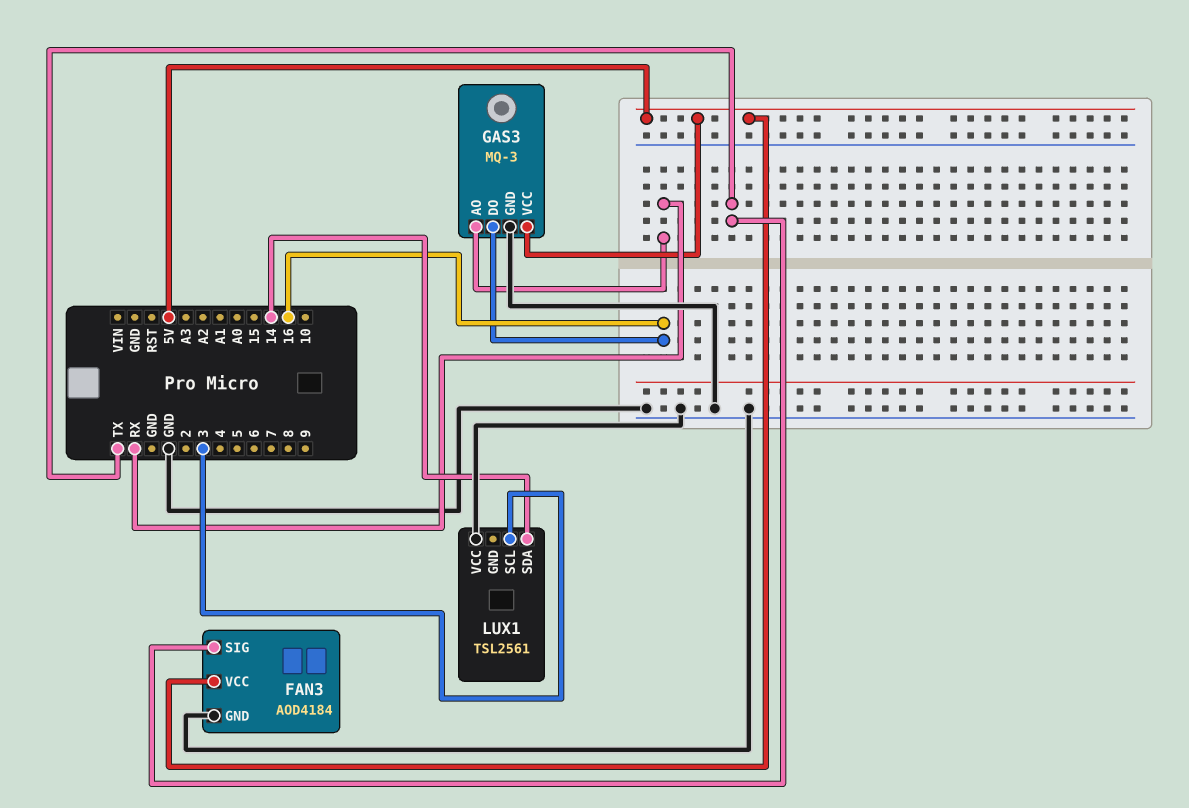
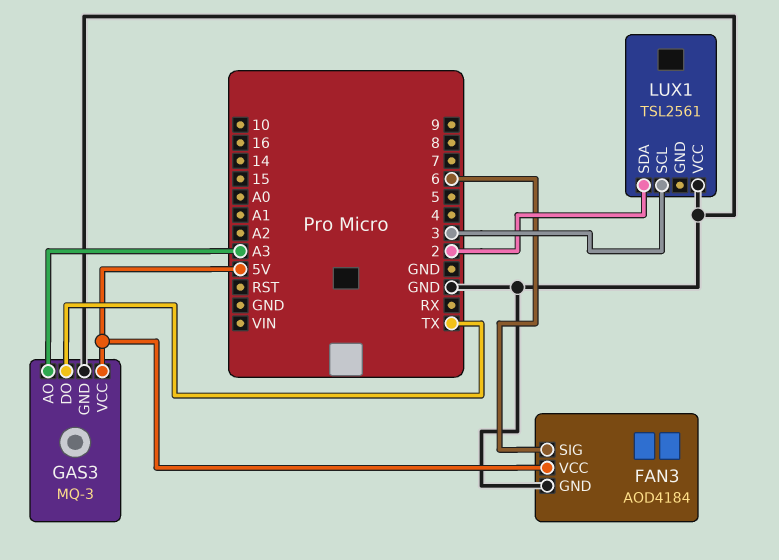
FAN3 pin SIG: TX -> 6
GAS3 pin AO: RX -> A3
GAS3 pin DO: 16 -> TX
LUX1 pin SDA: 14 -> 2

